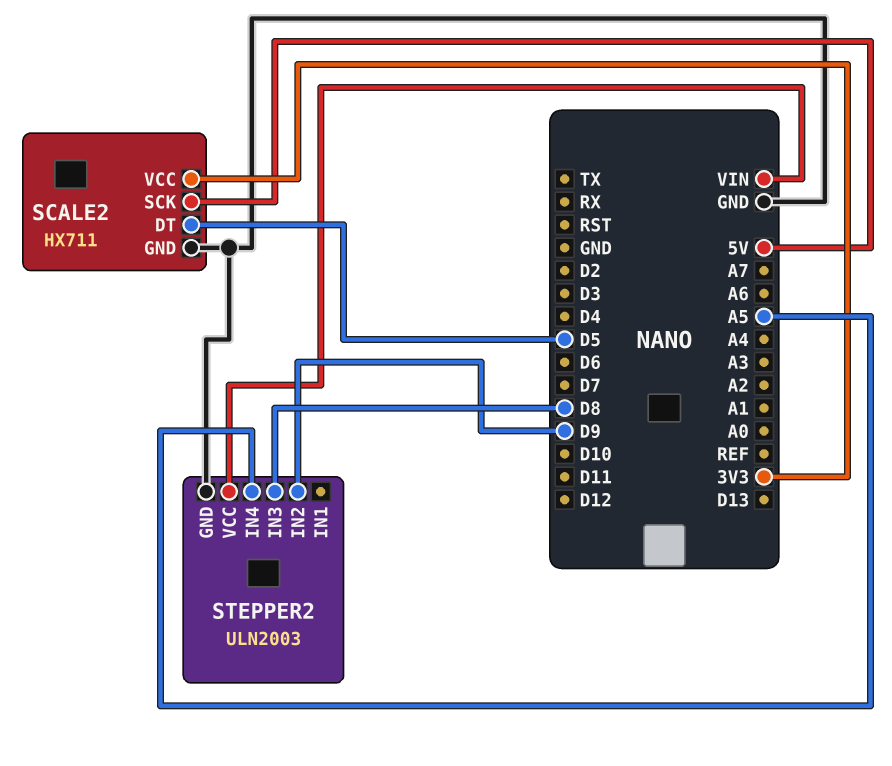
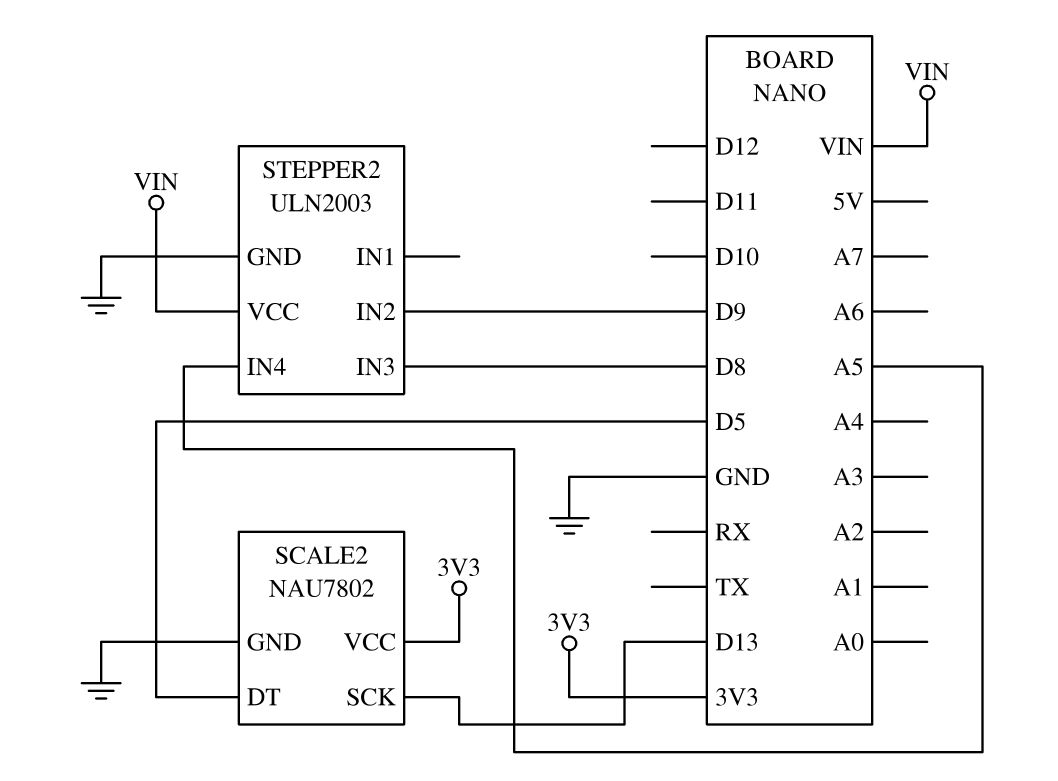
SCALE2: HX711 -> NAU7802
SCALE2 pin SCK: 5V -> D13

